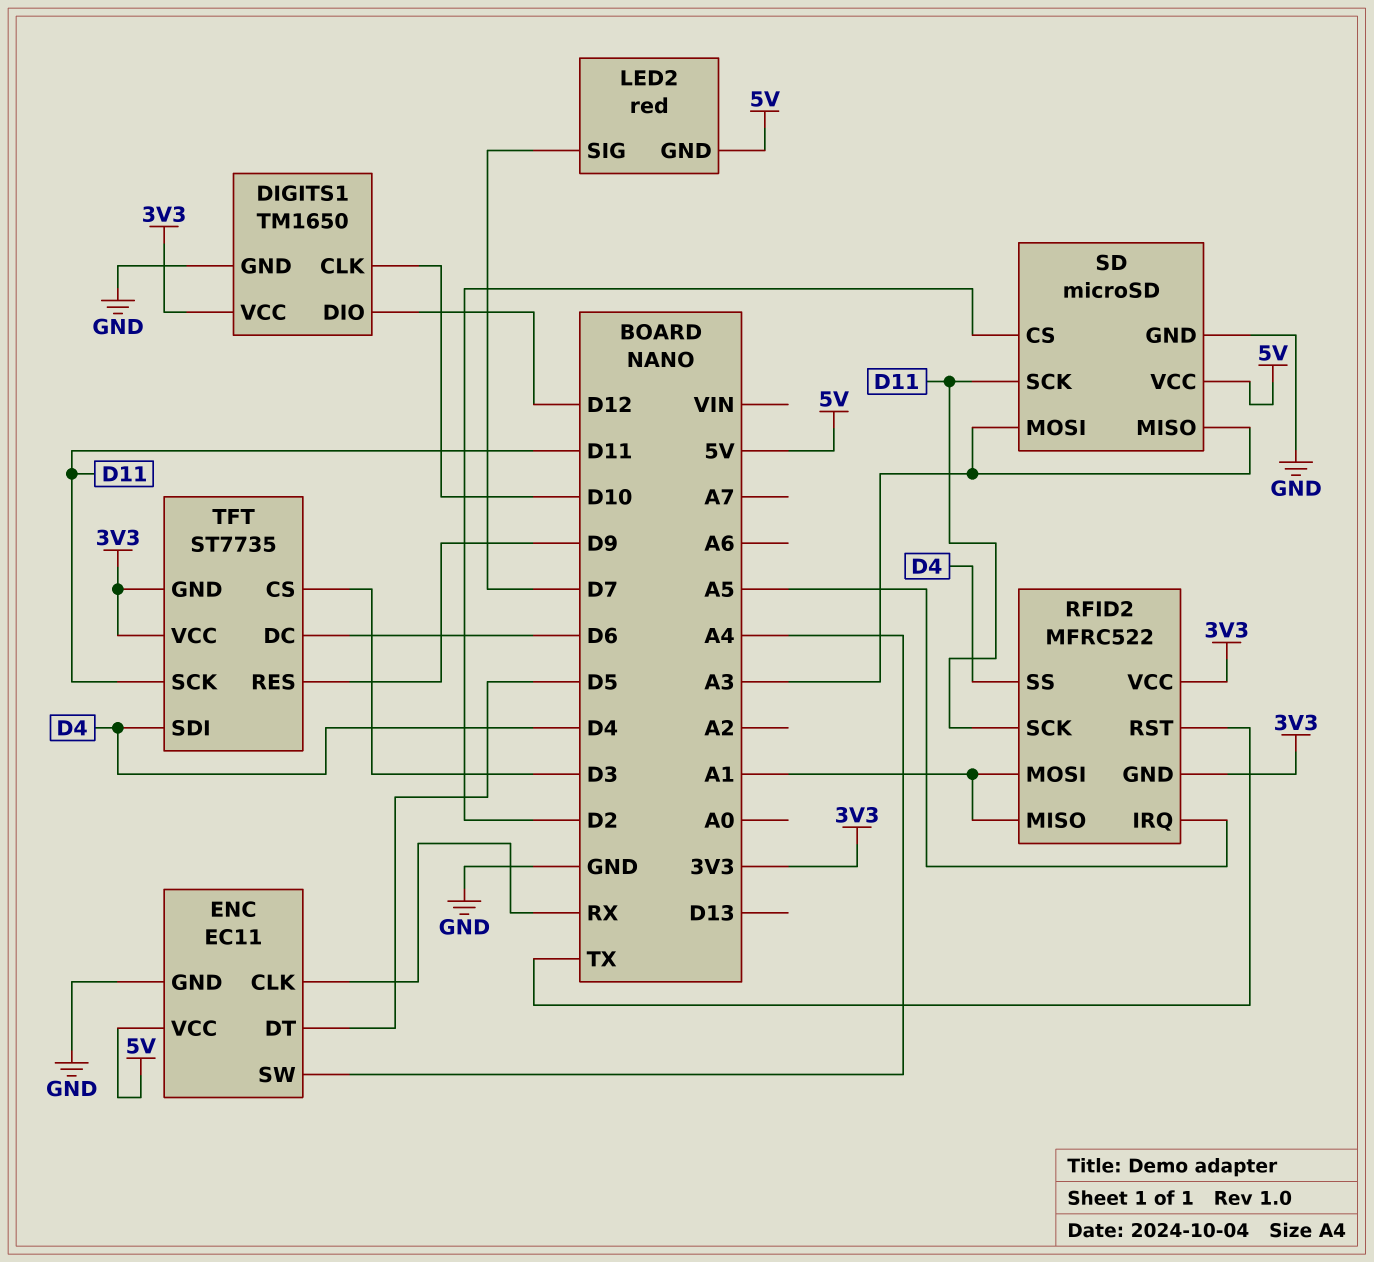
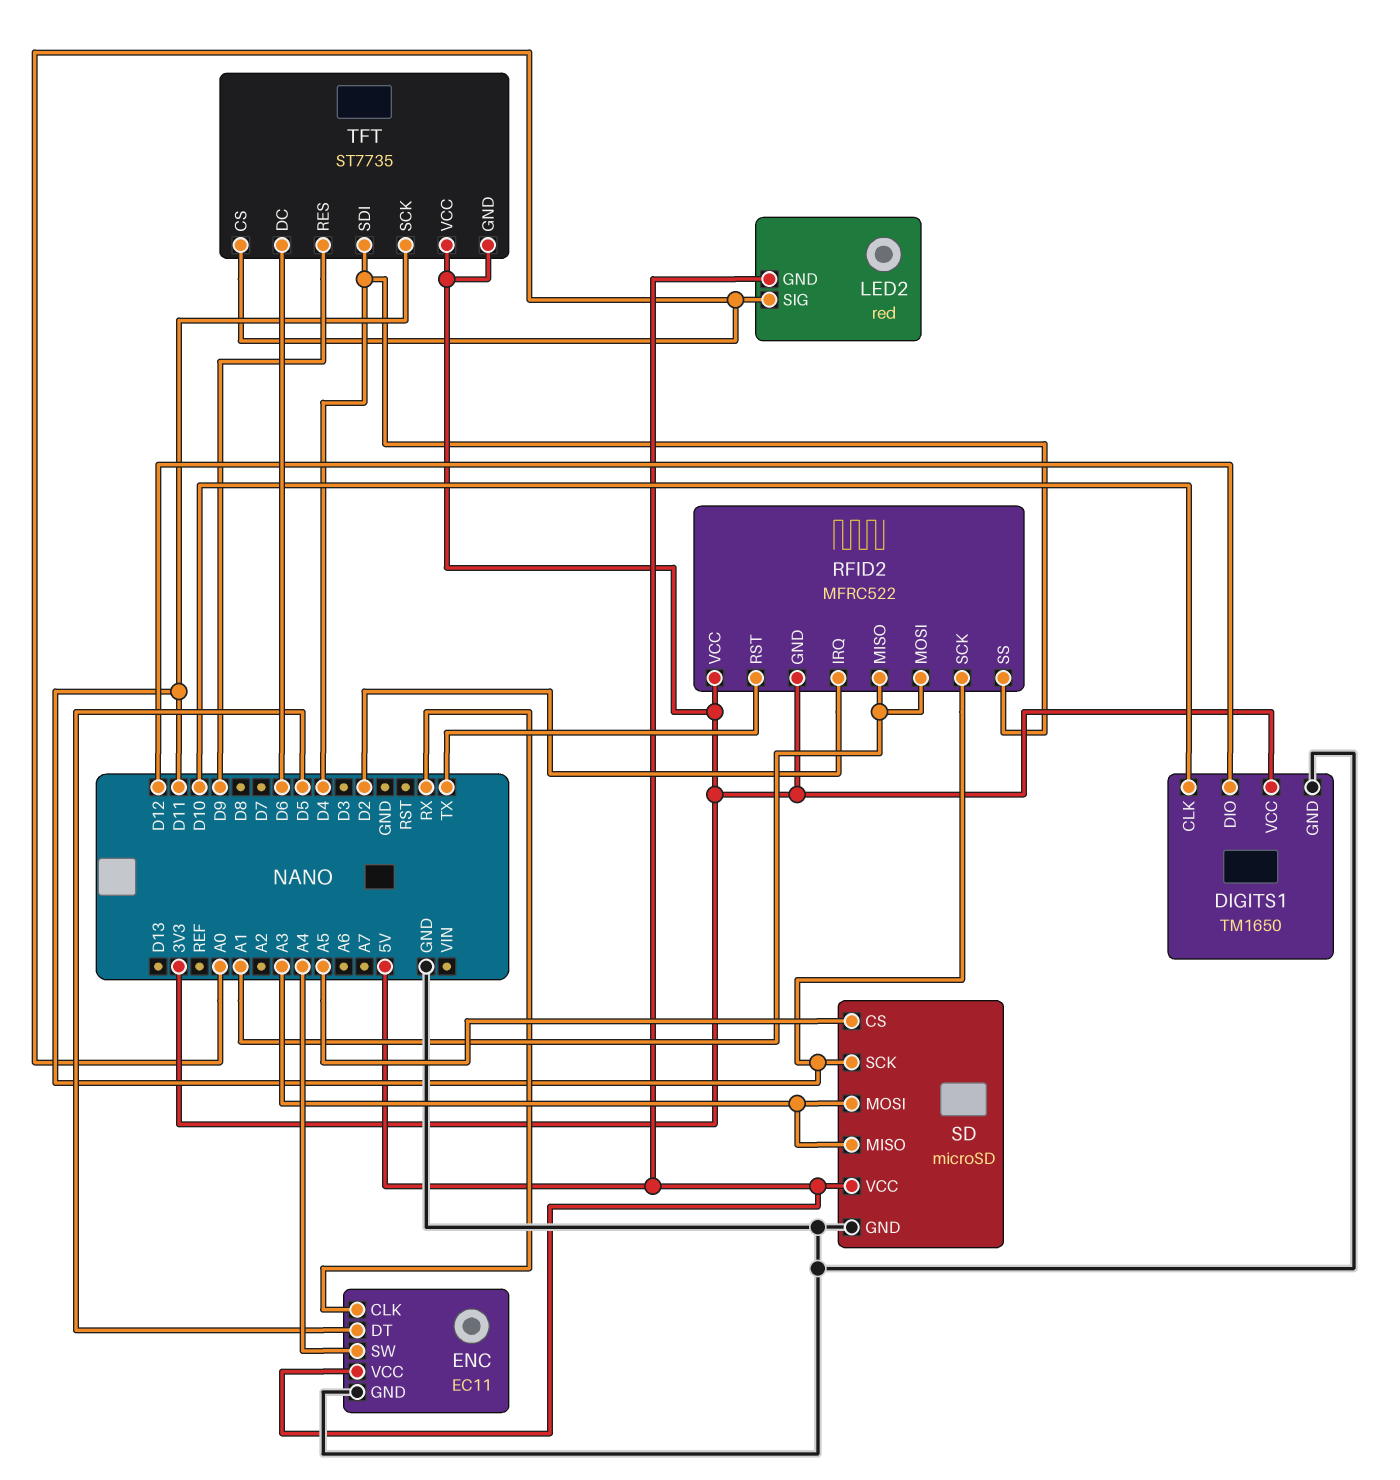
LED2 pin SIG: D7 -> A0
RFID2 pin IRQ: A5 -> D2
SD pin CS: D2 -> A5
TFT pin CS: D3 -> A0

